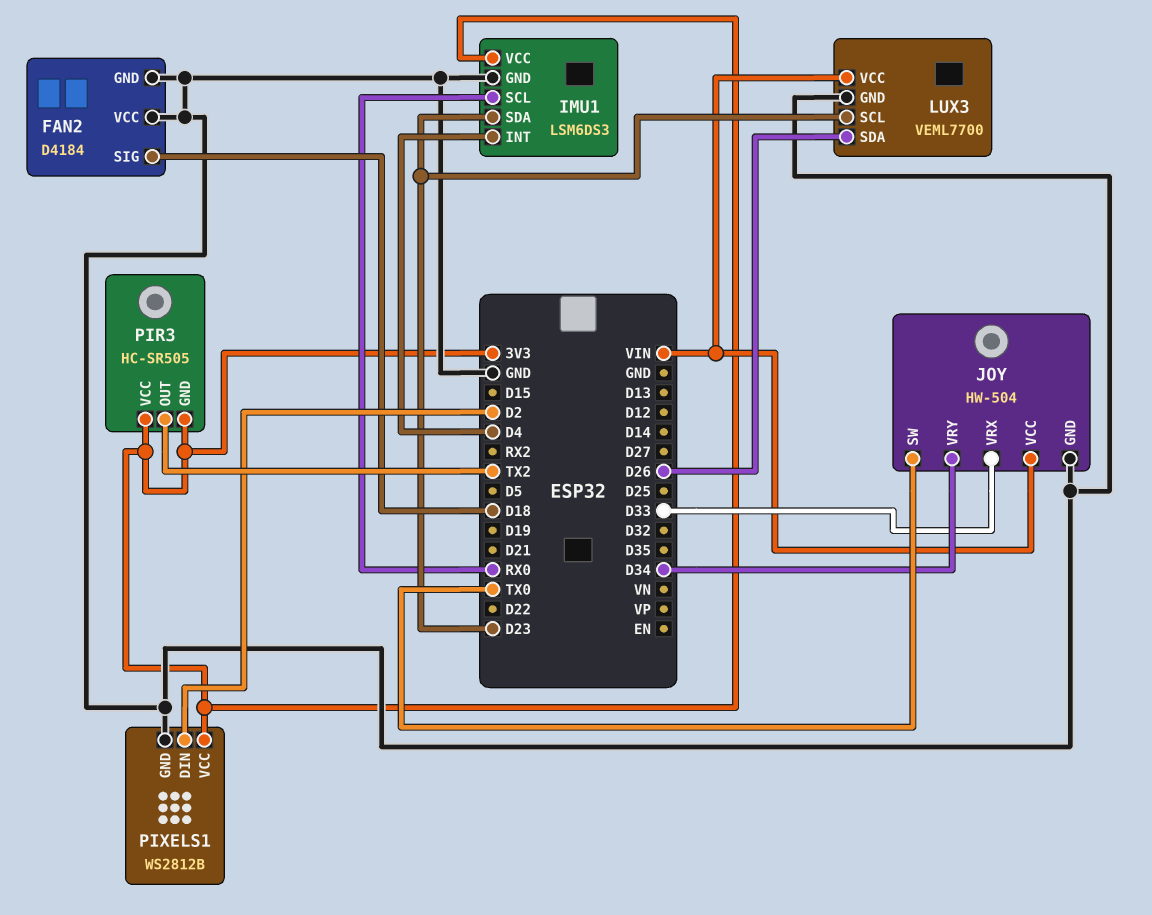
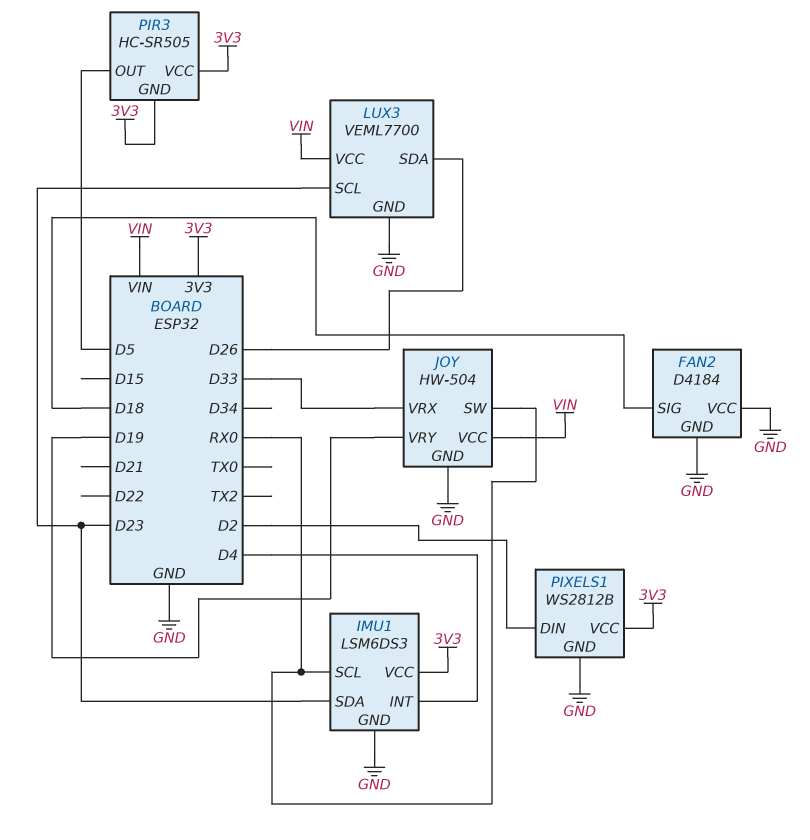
JOY pin SW: TX0 -> RX0
JOY pin VRY: D34 -> D19
PIR3 pin OUT: TX2 -> D5

